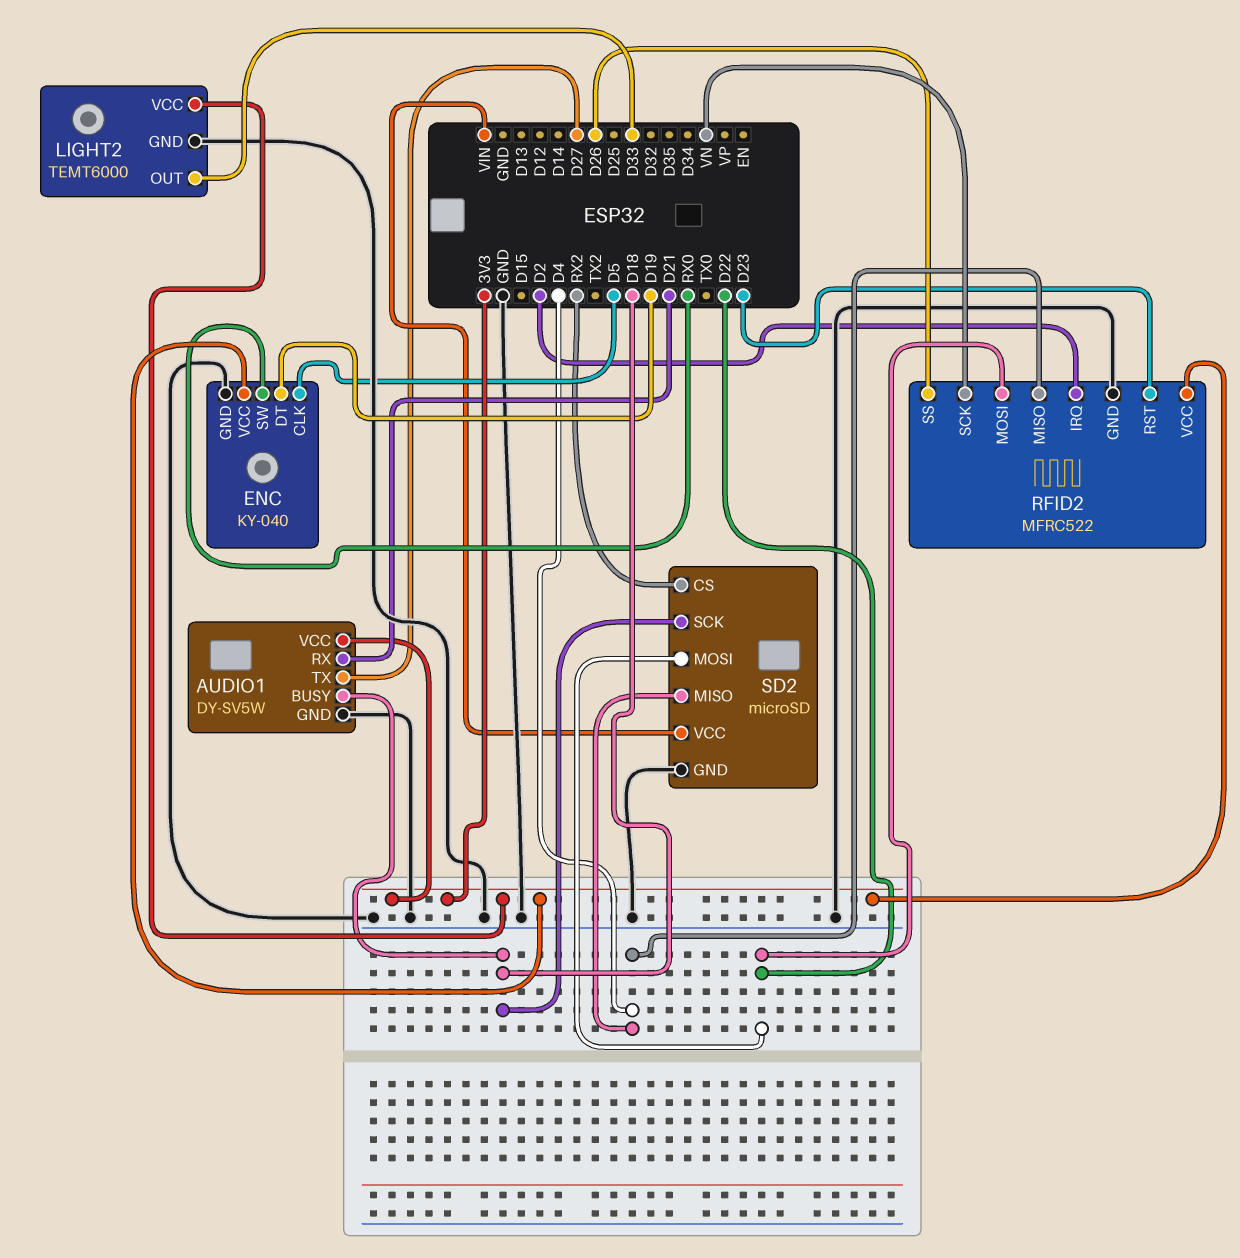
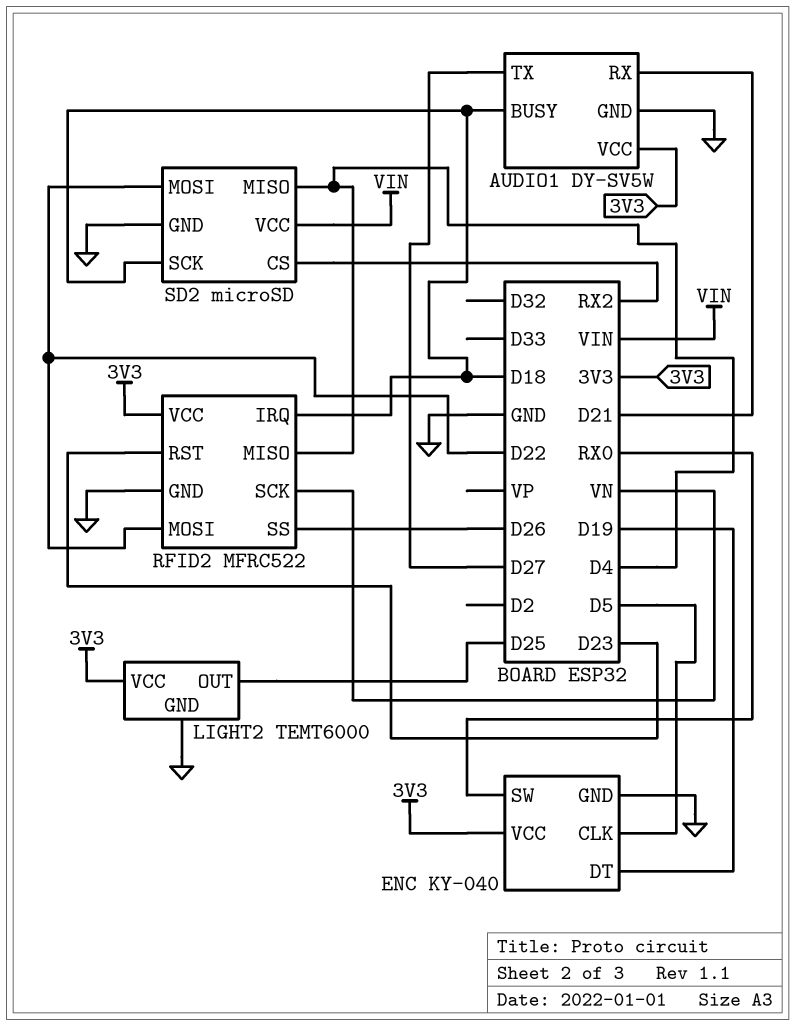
LIGHT2 pin OUT: D33 -> D25
RFID2 pin IRQ: D2 -> D18

